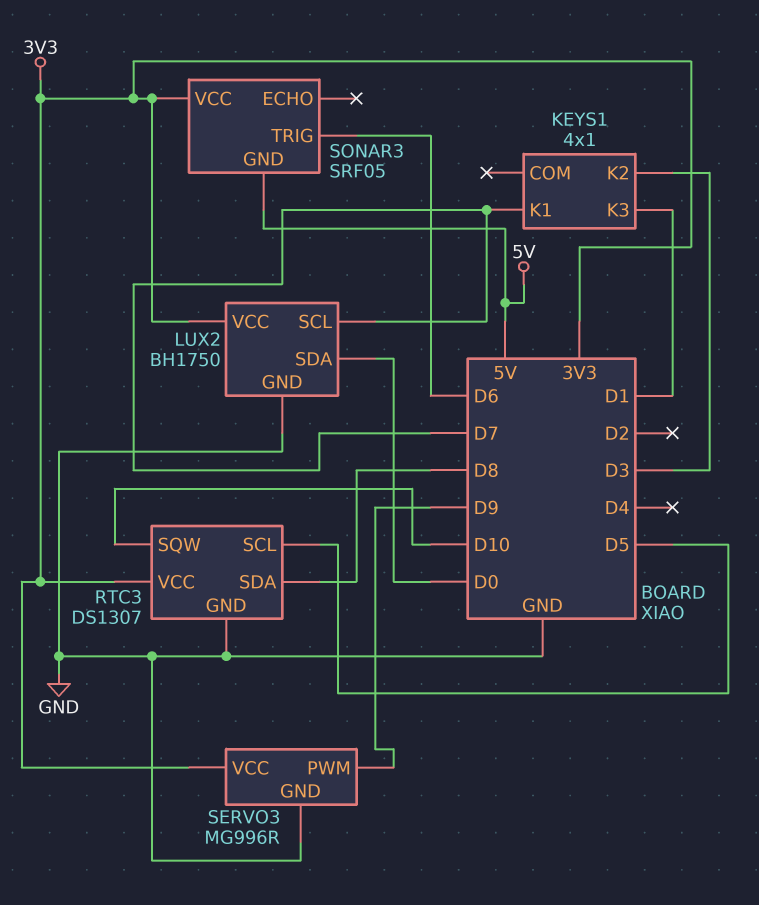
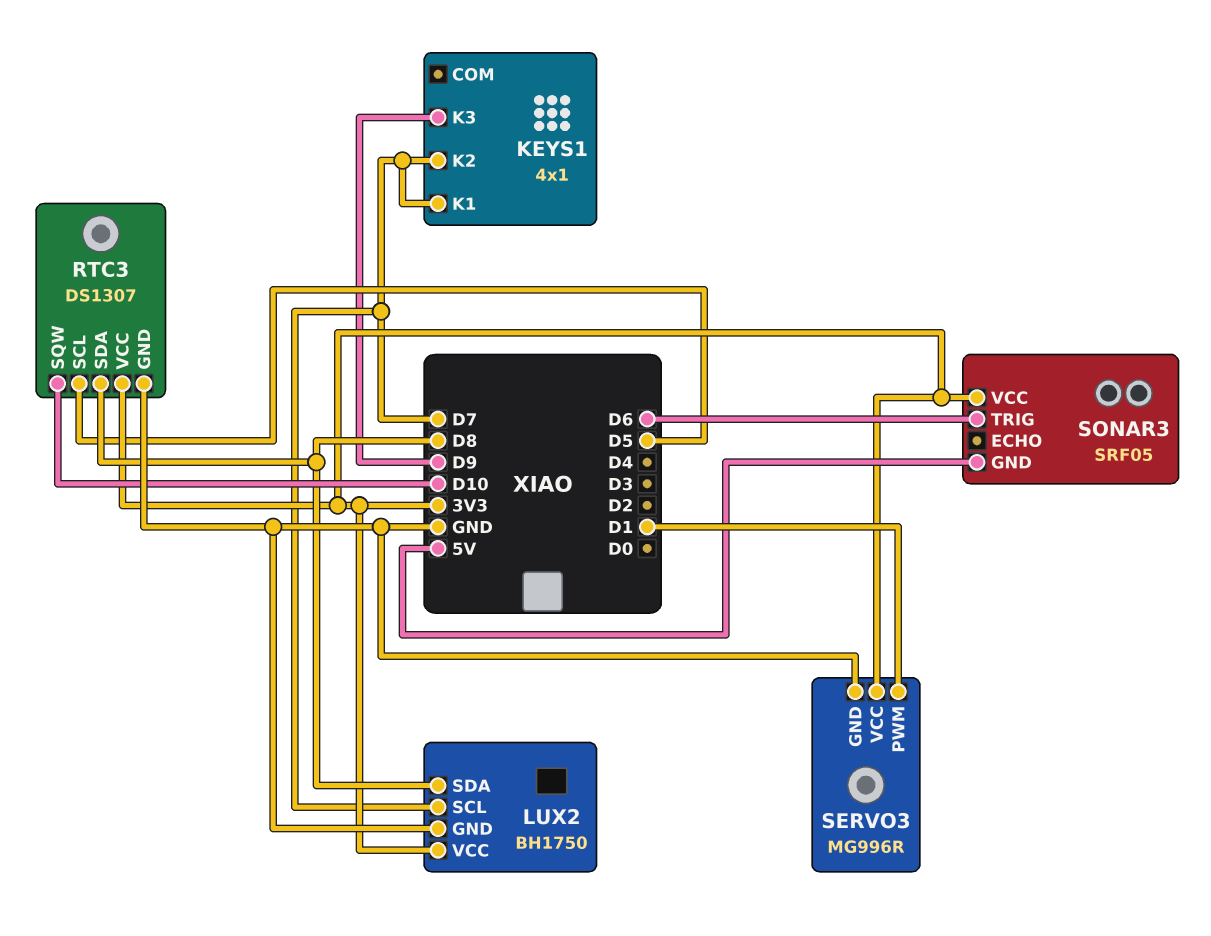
KEYS1 pin K2: D3 -> D7
KEYS1 pin K3: D1 -> D9
LUX2 pin SDA: D0 -> D8
SERVO3 pin PWM: D9 -> D1

